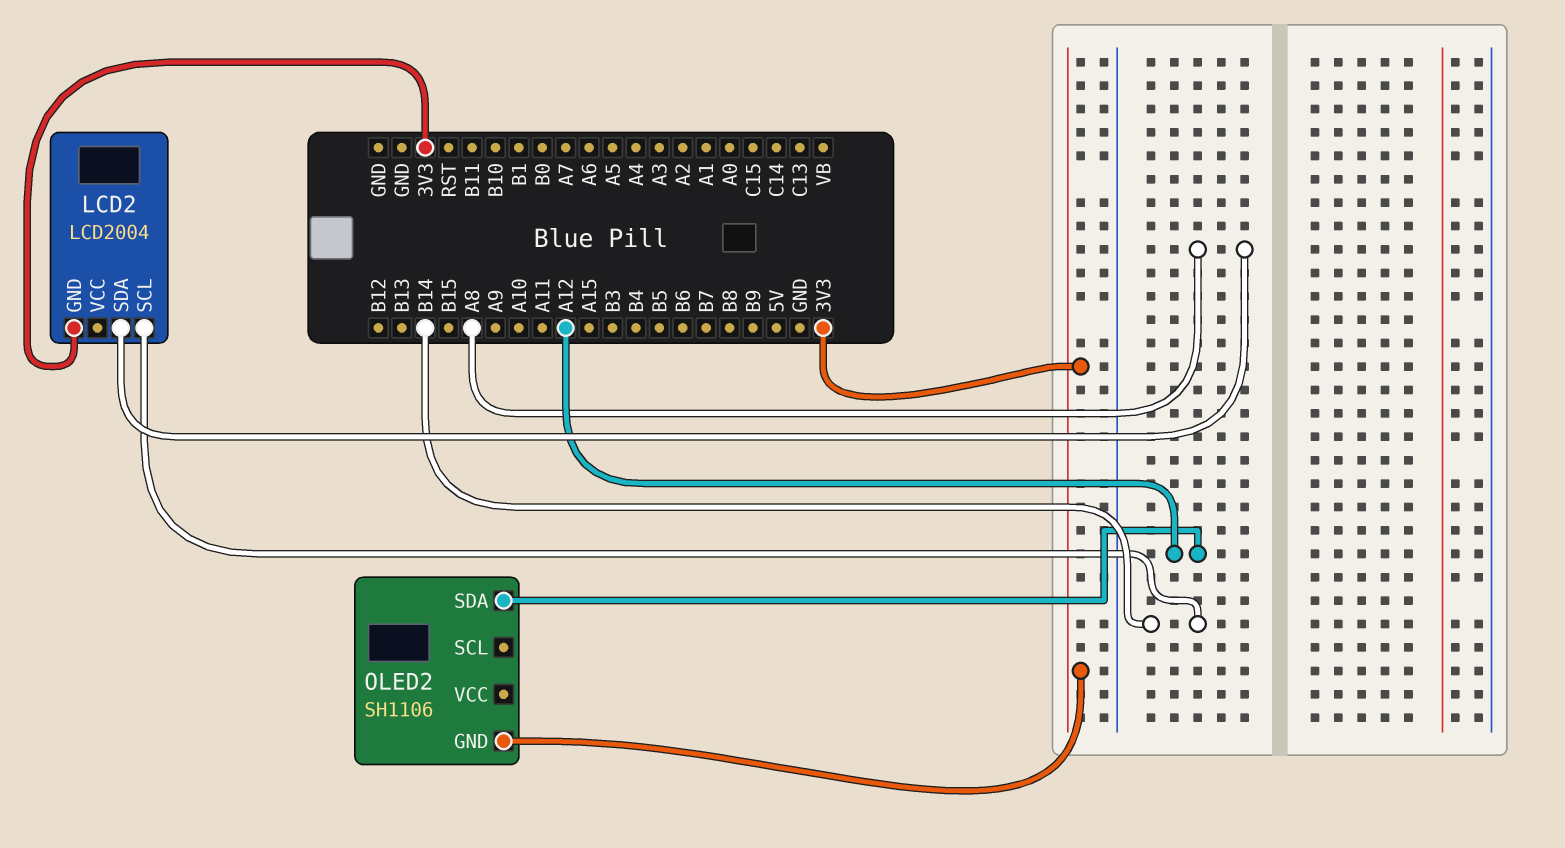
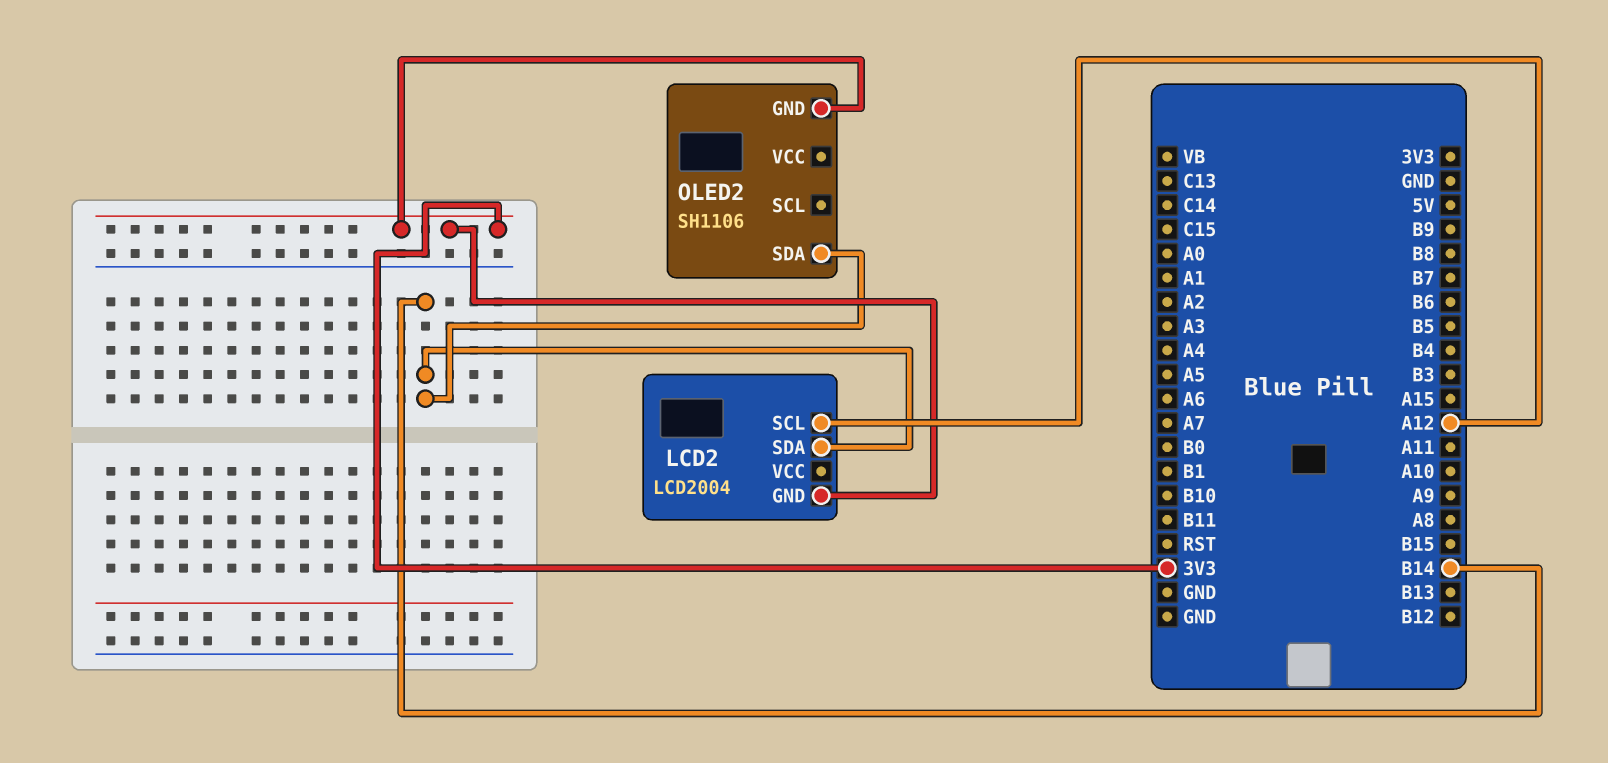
LCD2 pin SCL: B14 -> A12
LCD2 pin SDA: A8 -> B14
OLED2 pin SDA: A12 -> B14

